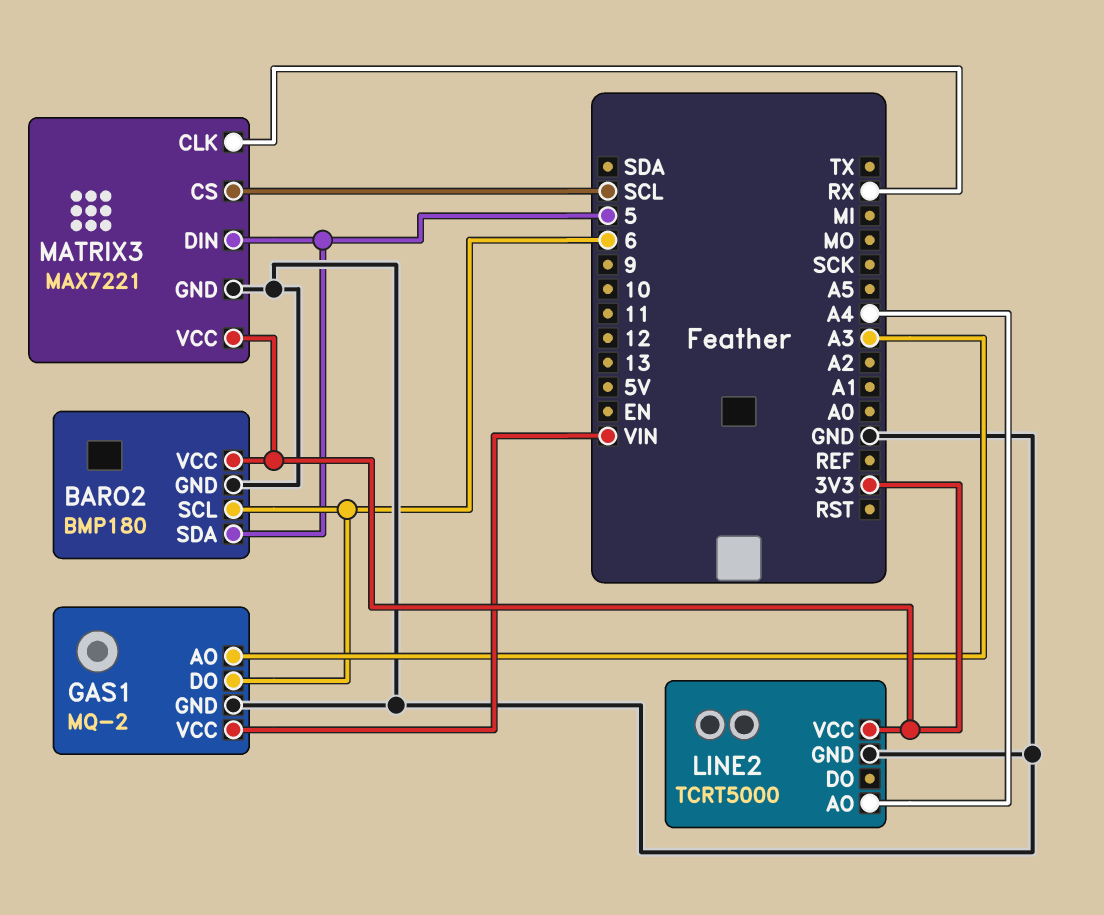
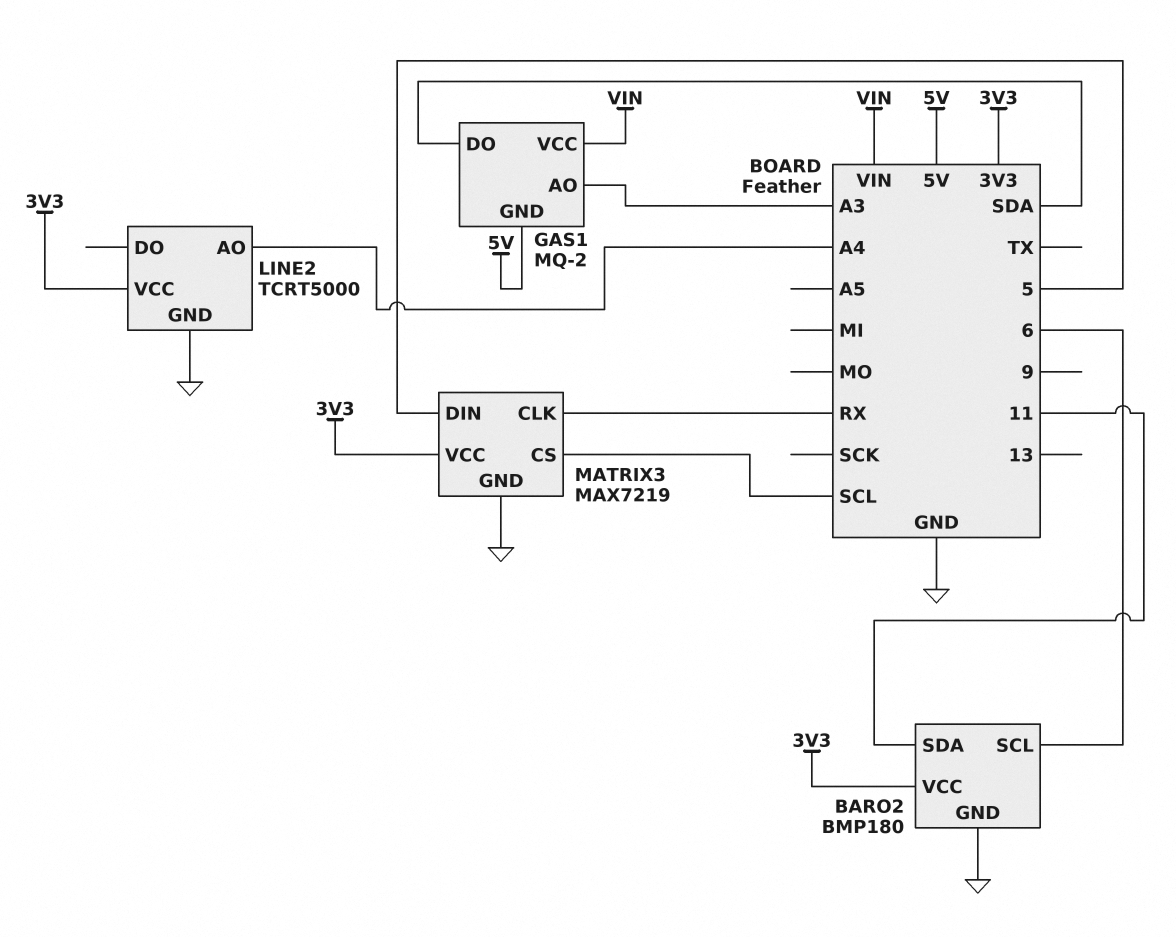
BARO2 pin SDA: 5 -> 11
GAS1 pin DO: 6 -> SDA
GAS1 pin GND: GND -> 5V
MATRIX3: MAX7221 -> MAX7219

